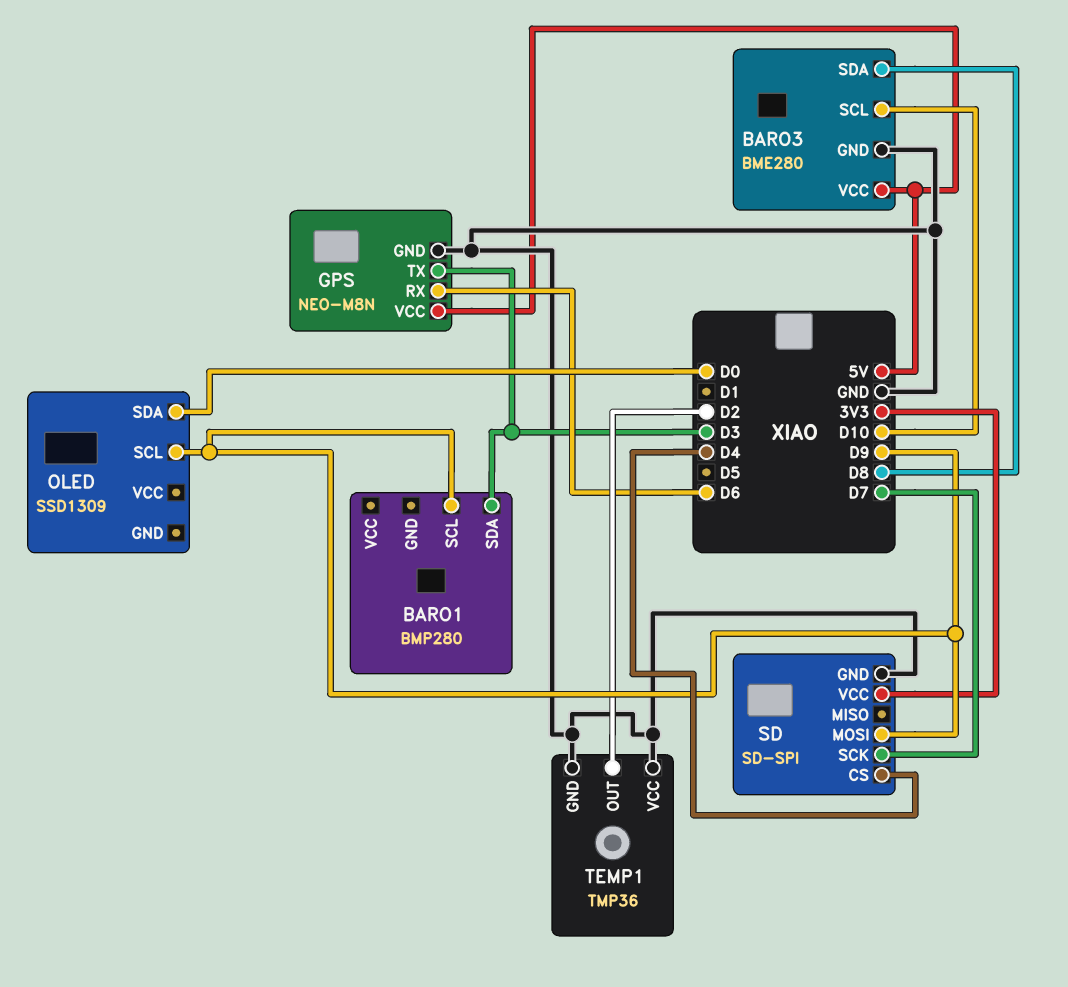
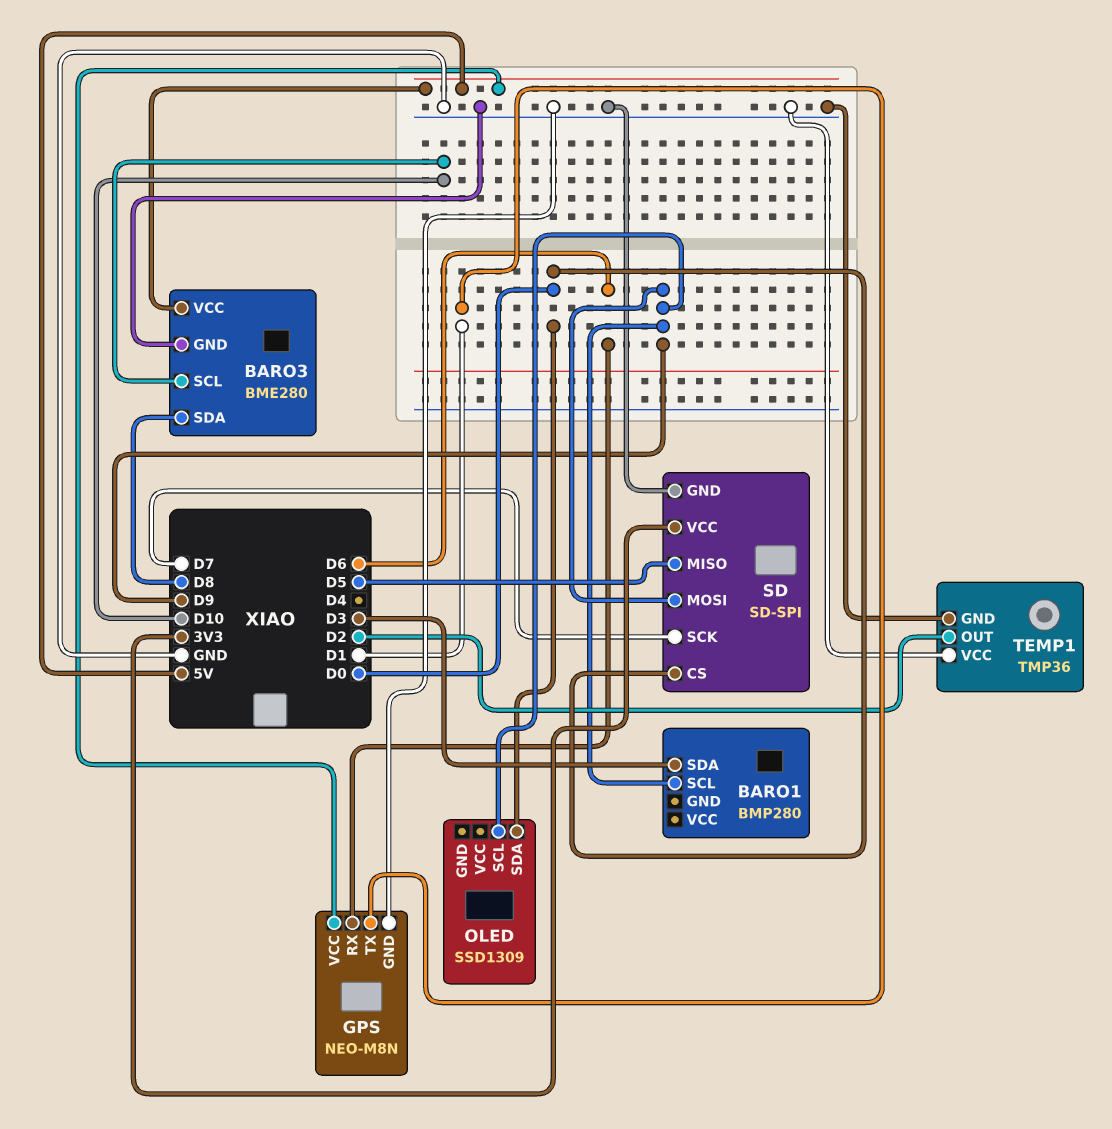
GPS pin TX: D3 -> D1
SD pin CS: D4 -> D0
SD pin MISO: none -> D5

